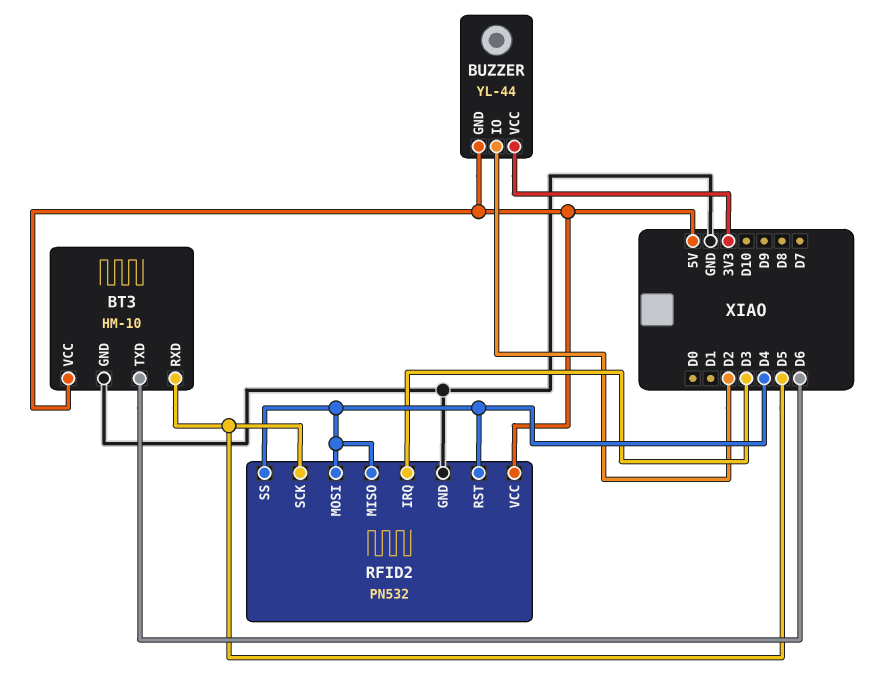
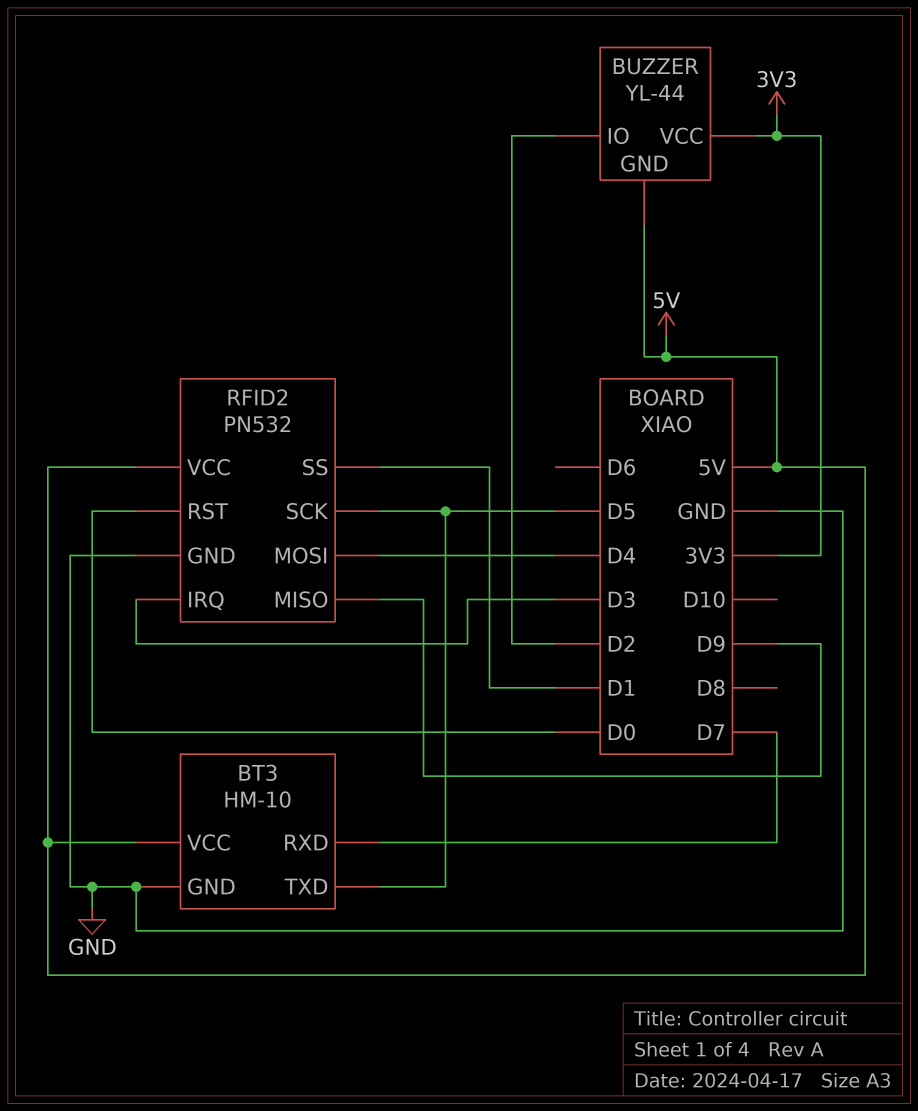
BT3 pin RXD: D5 -> D7
BT3 pin TXD: D6 -> D5
RFID2 pin MISO: D4 -> D9
RFID2 pin RST: D4 -> D0
RFID2 pin SS: D4 -> D1

